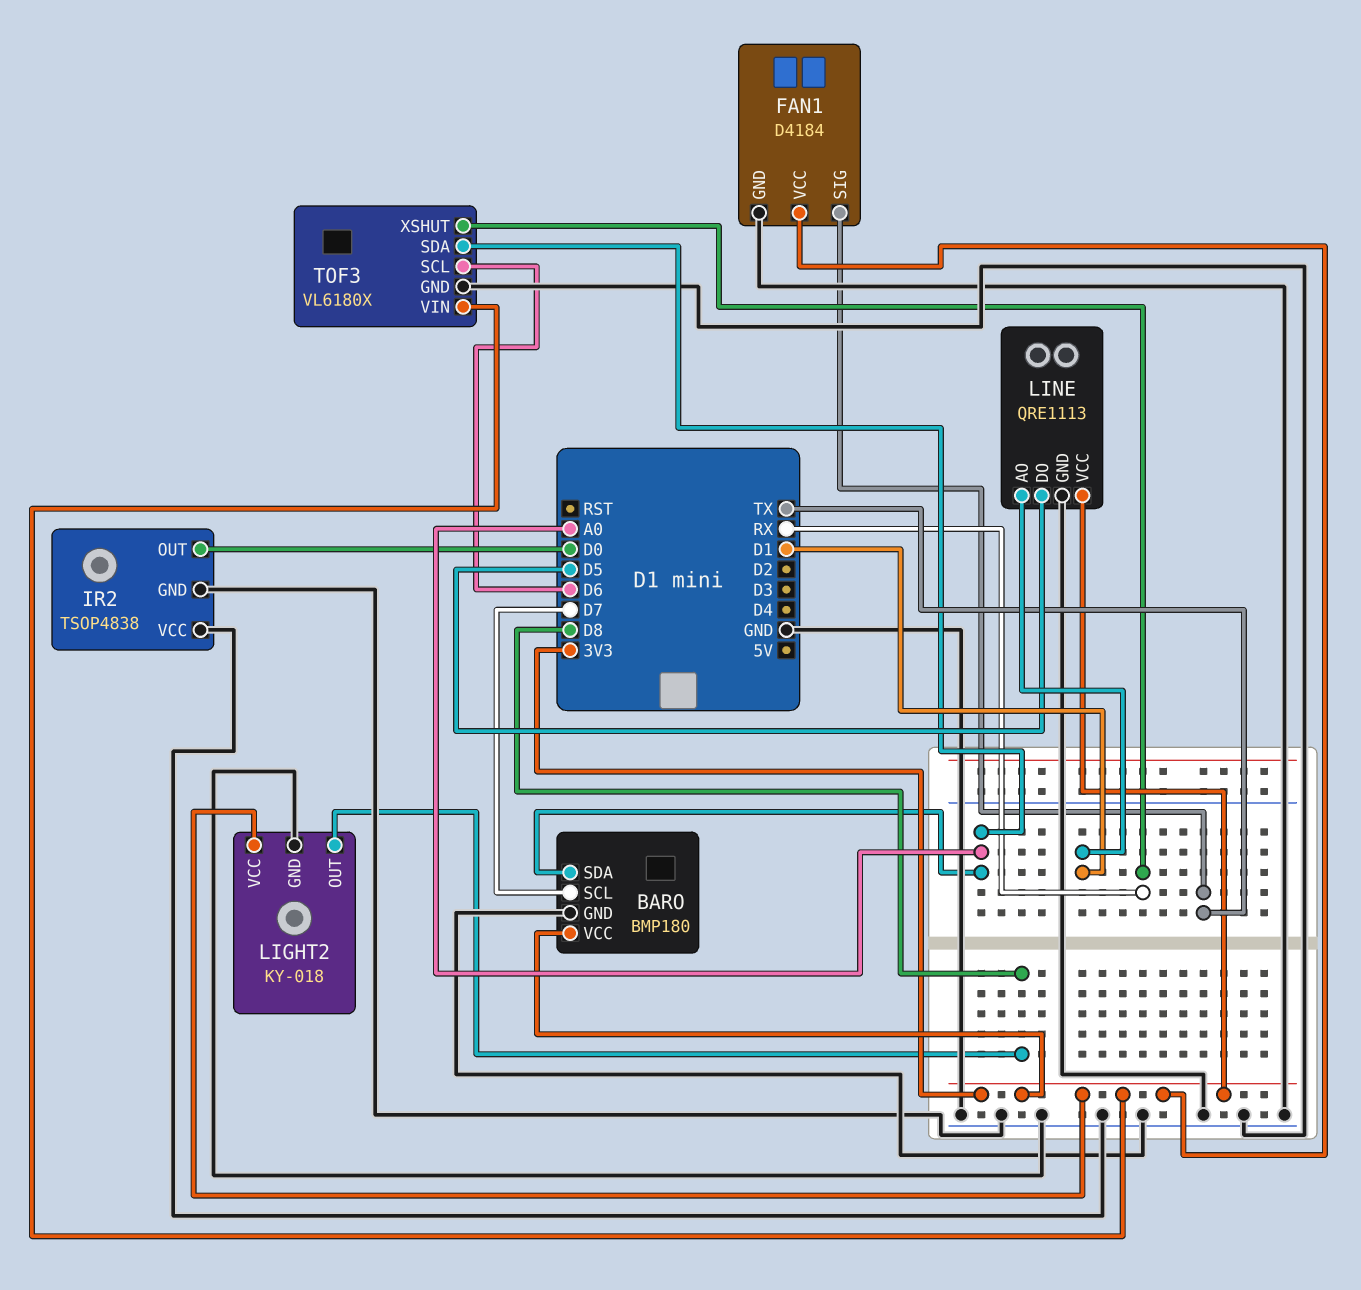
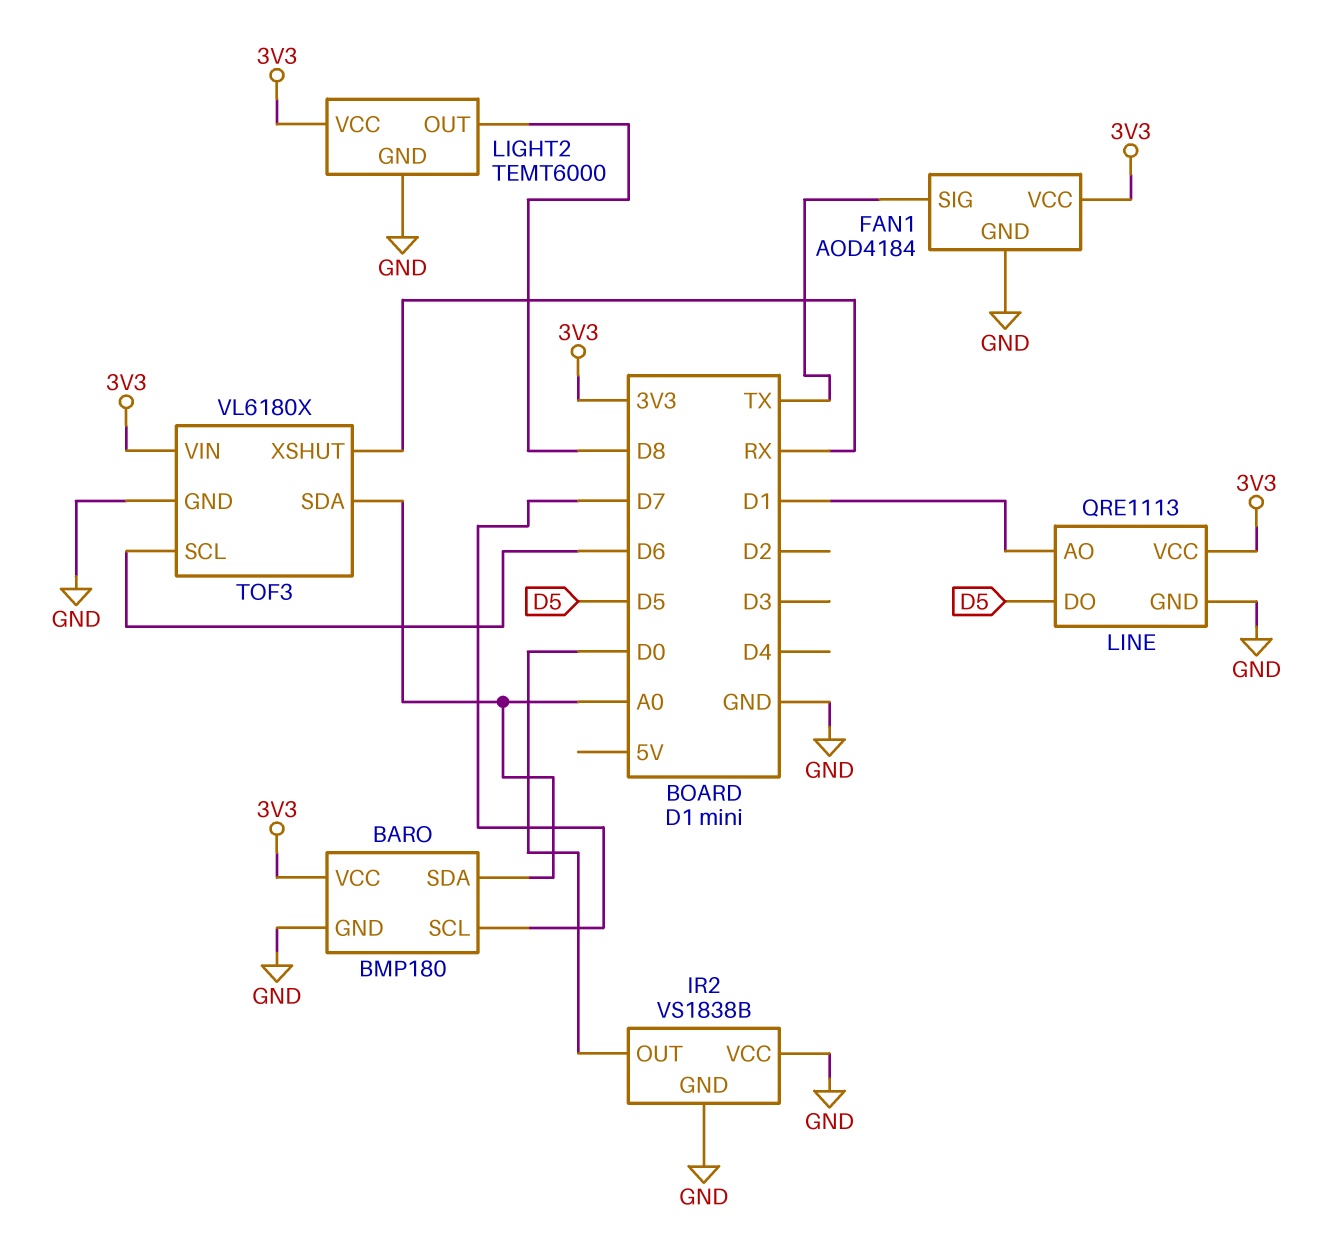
FAN1: D4184 -> AOD4184
IR2: TSOP4838 -> VS1838B
LIGHT2: KY-018 -> TEMT6000

